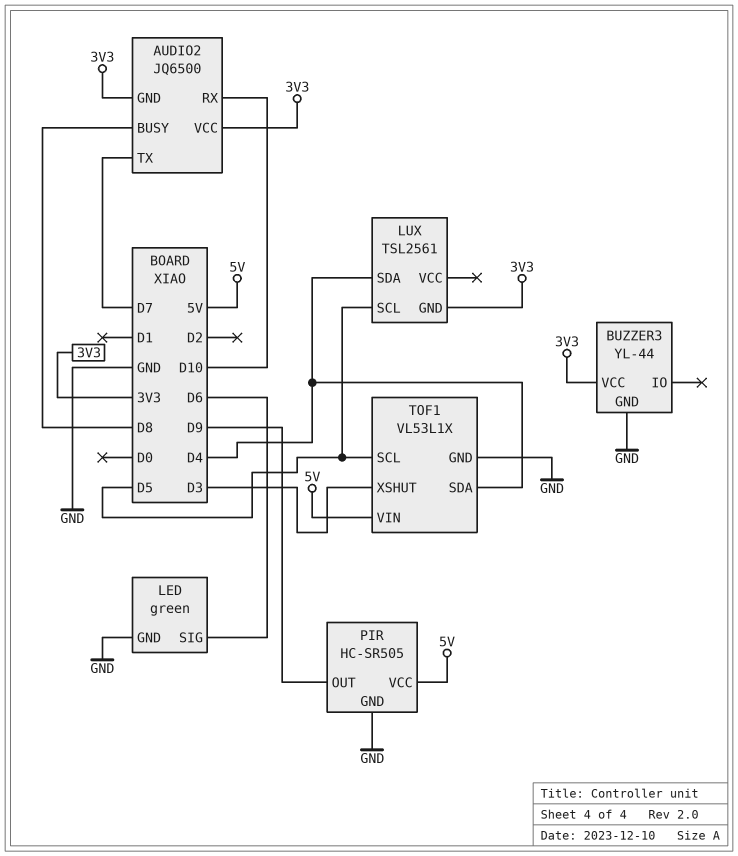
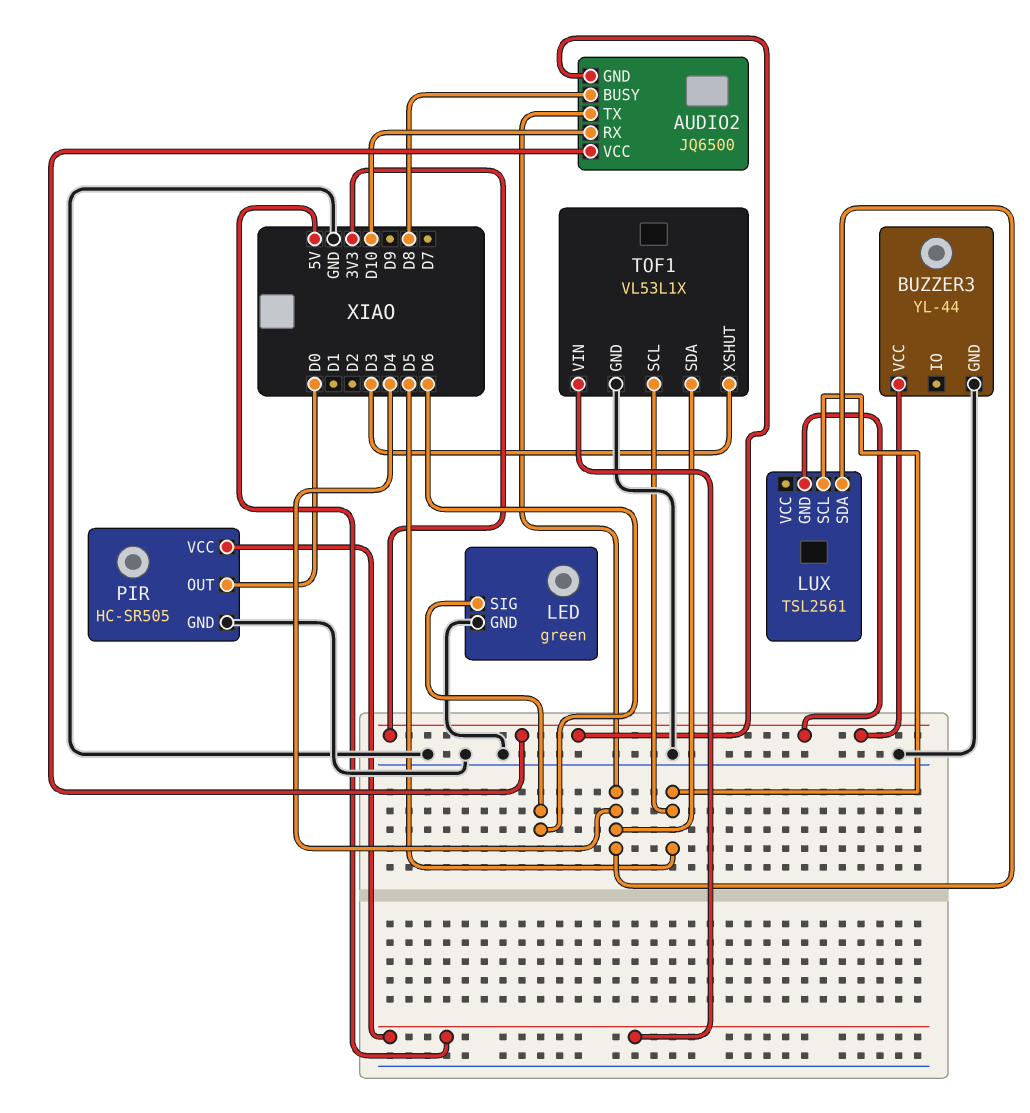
AUDIO2 pin TX: D7 -> D4
PIR pin OUT: D9 -> D0

